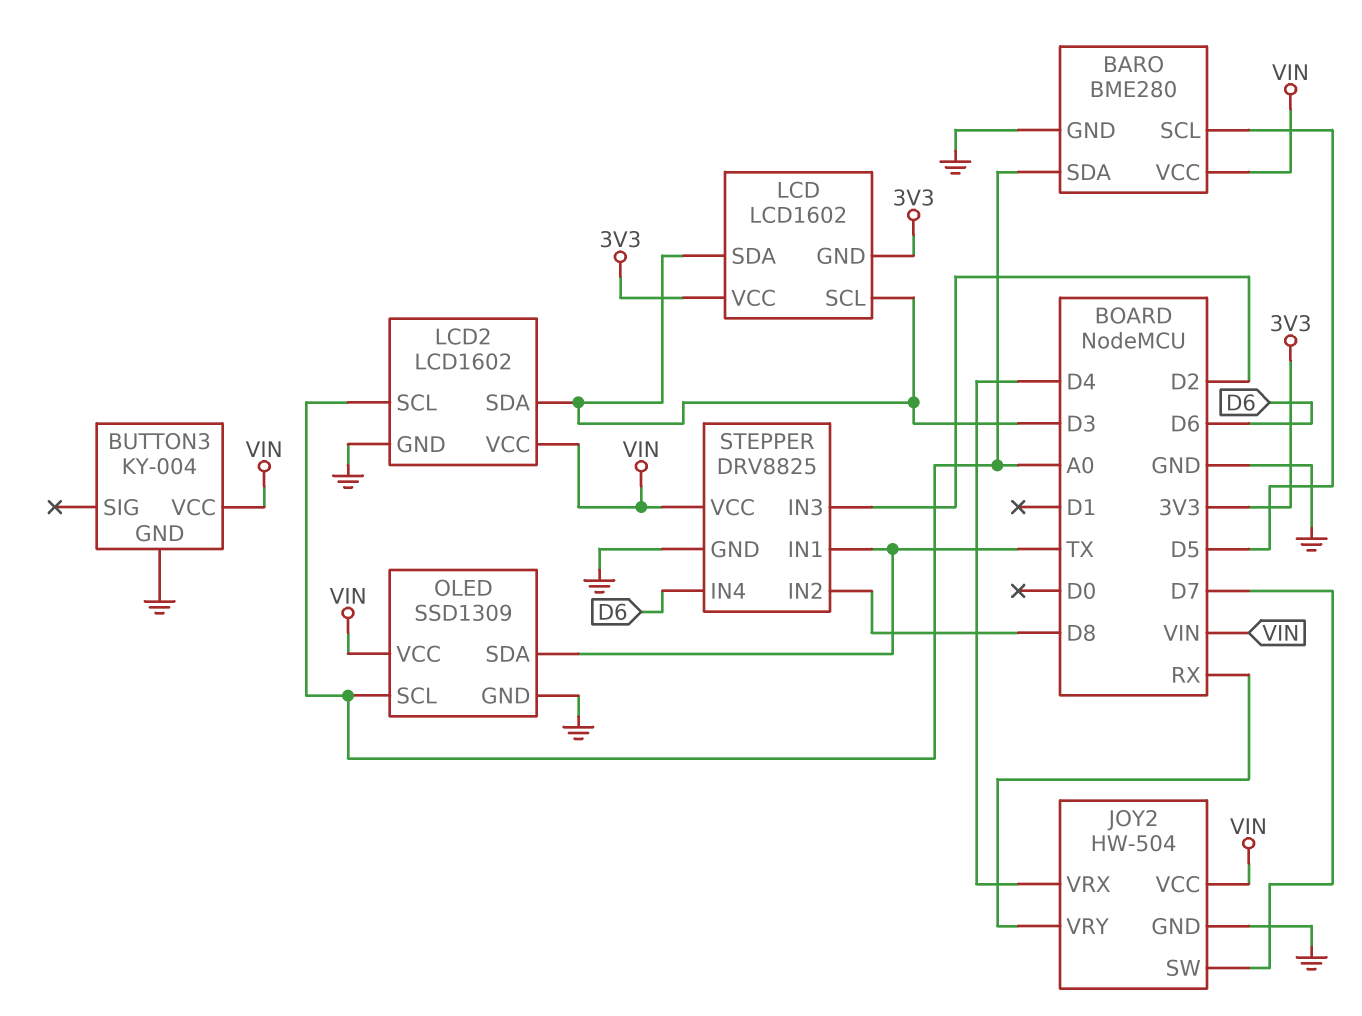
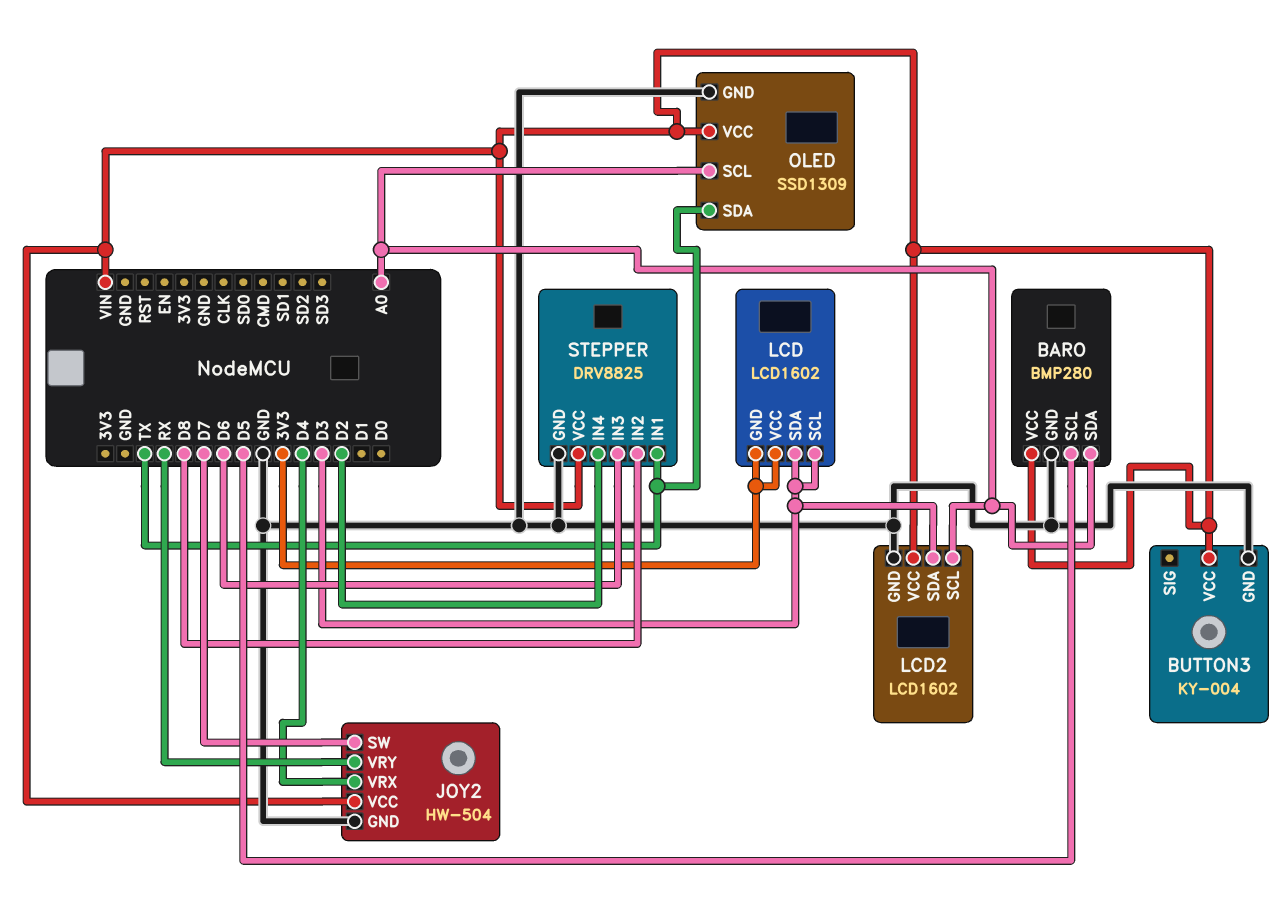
BARO: BME280 -> BMP280
STEPPER pin IN3: D2 -> D6
STEPPER pin IN4: D6 -> D2

